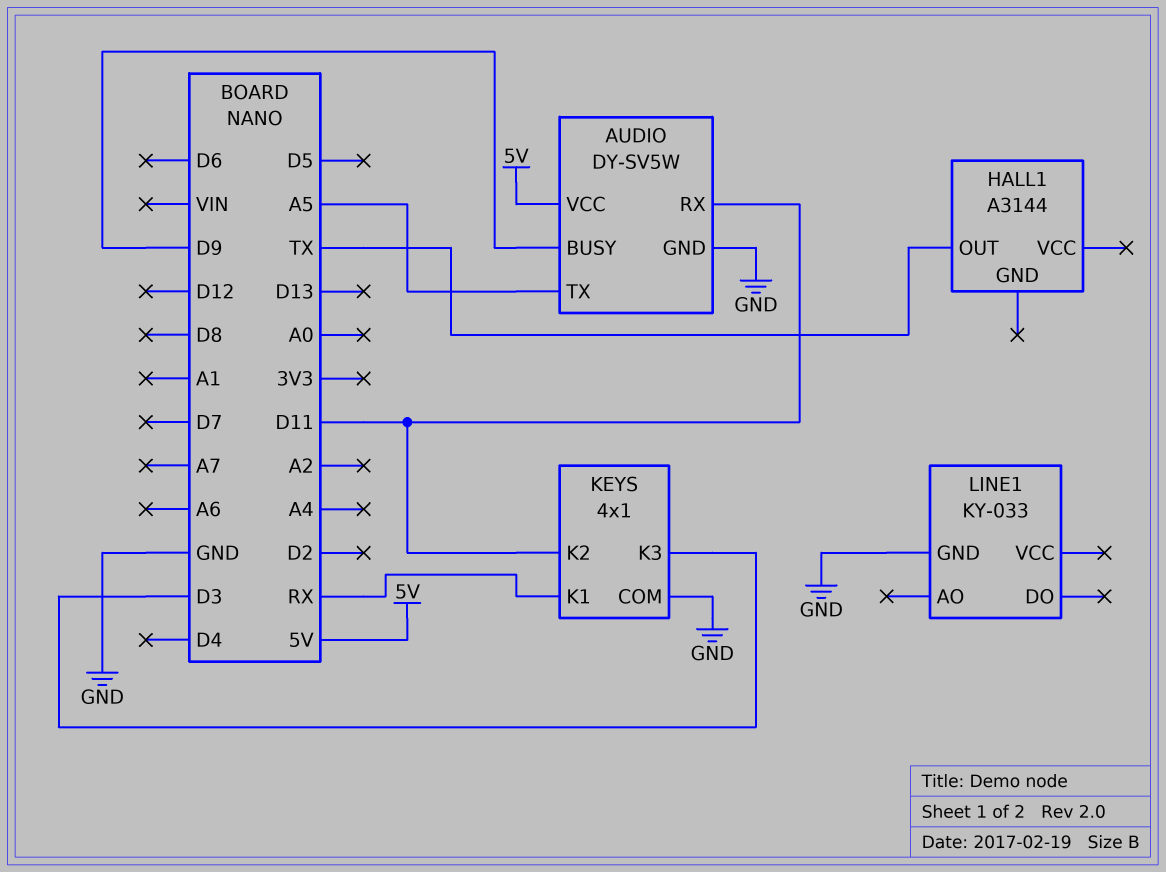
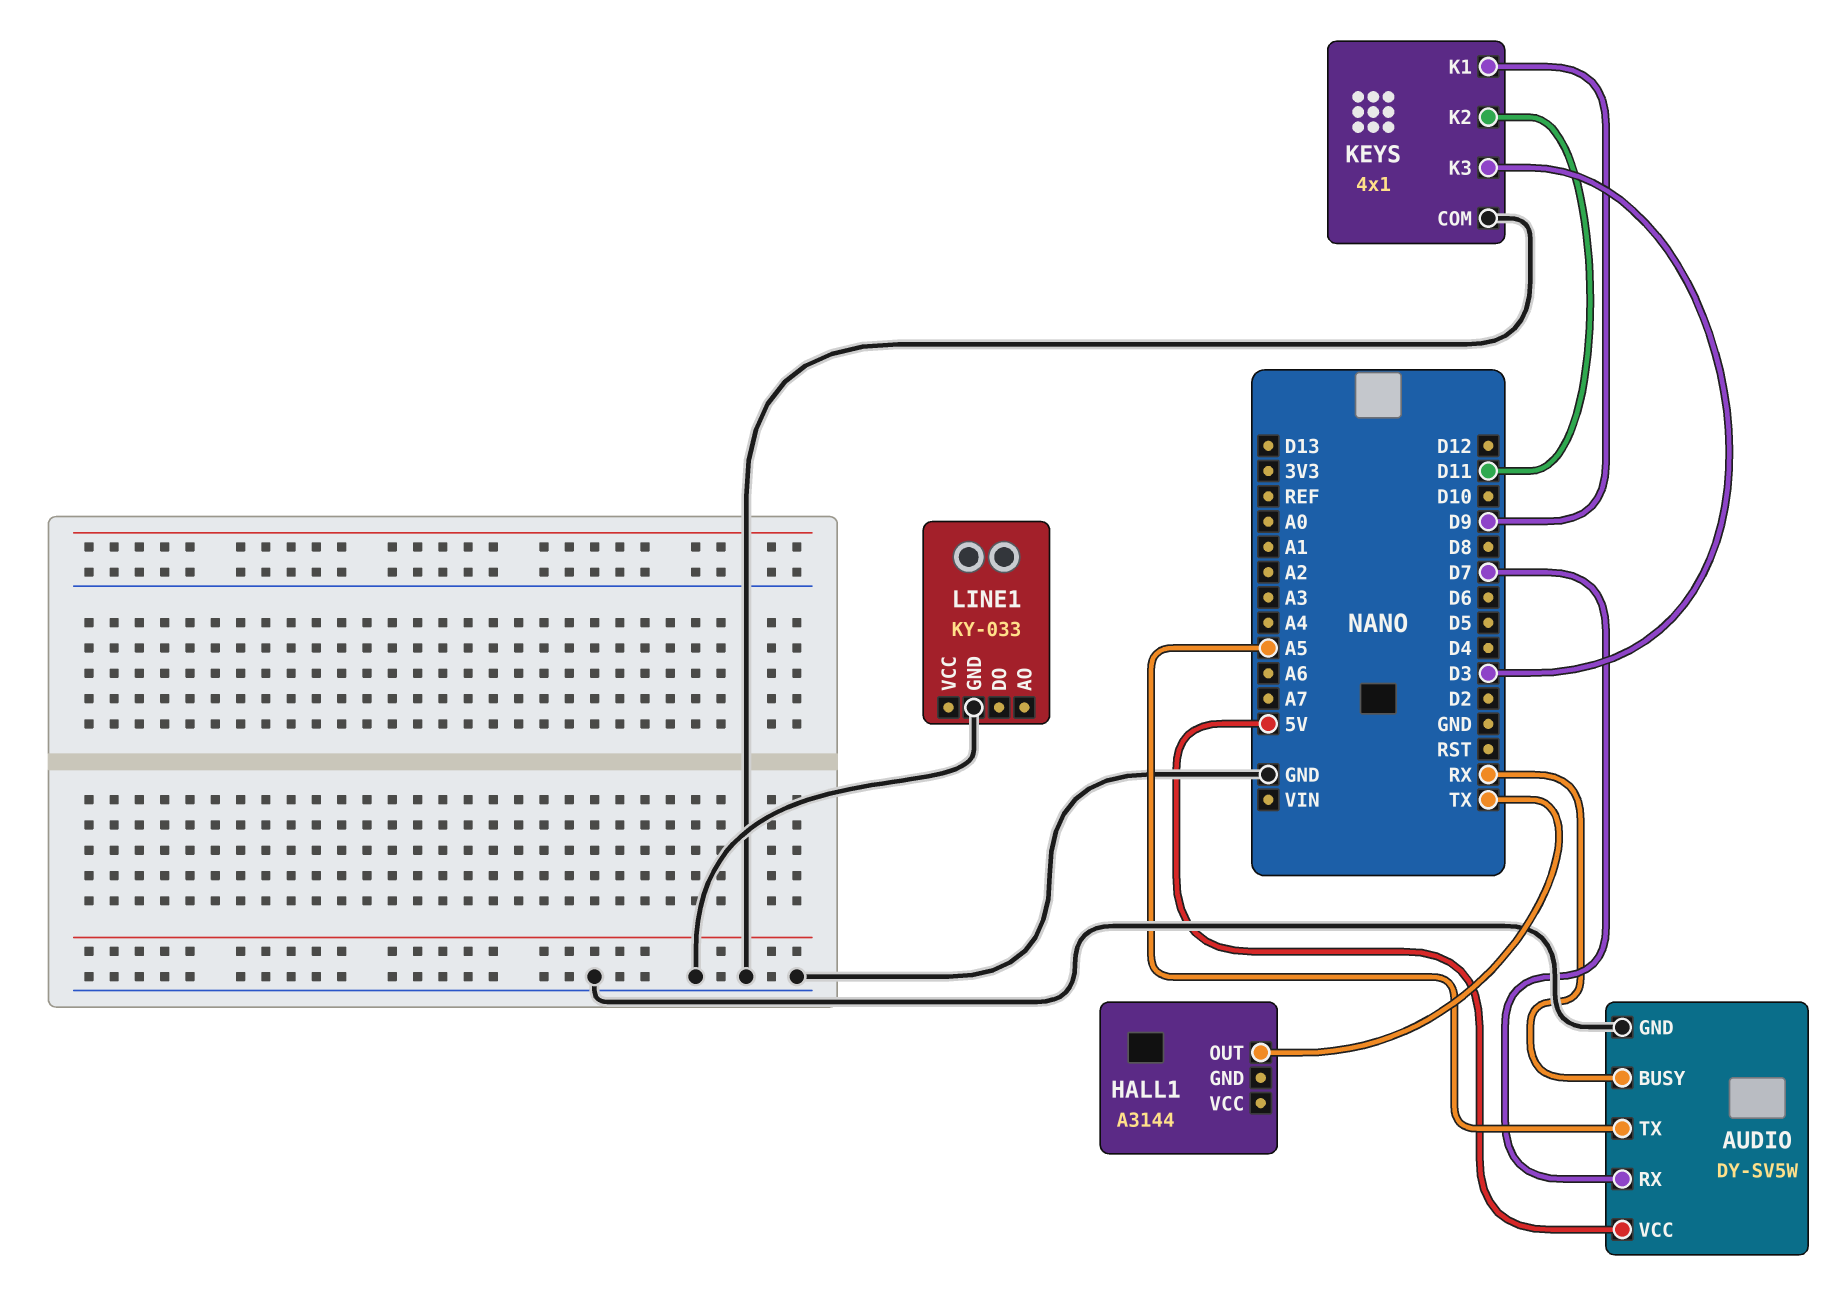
AUDIO pin BUSY: D9 -> RX
AUDIO pin RX: D11 -> D7
KEYS pin K1: RX -> D9

